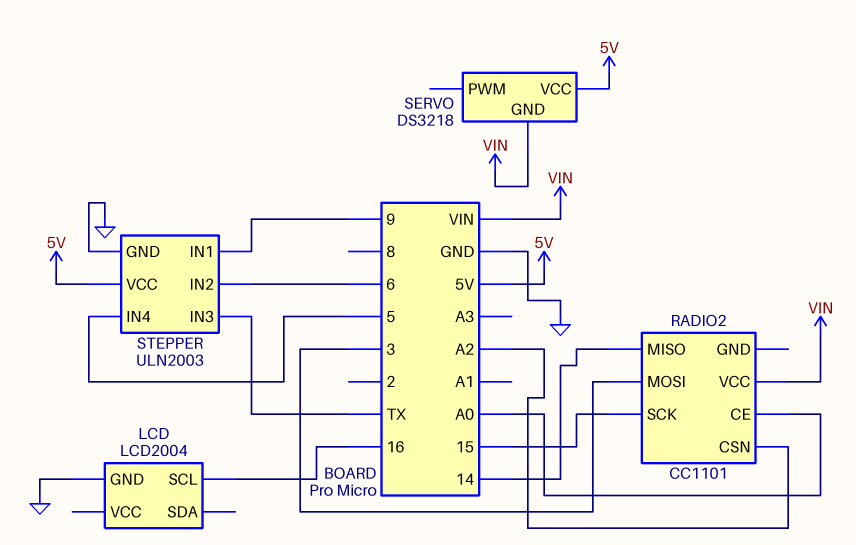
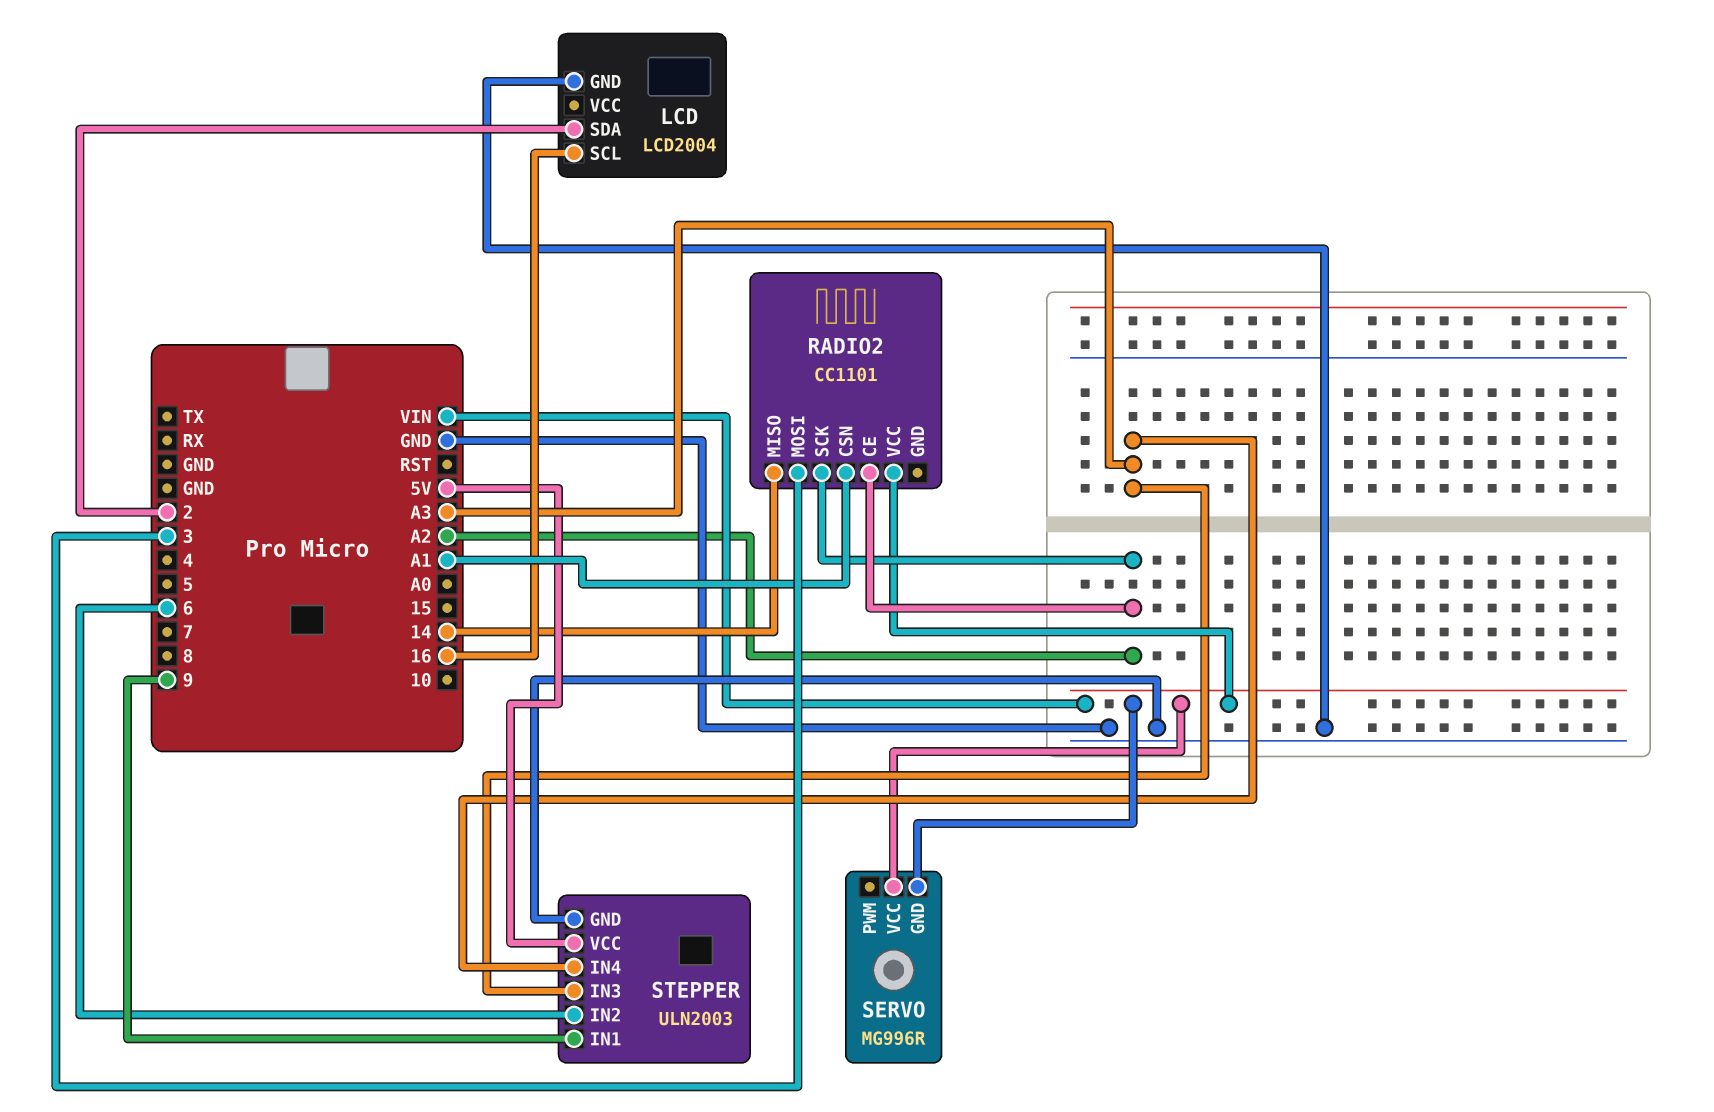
LCD pin SDA: none -> 2
RADIO2 pin CE: A0 -> A2
RADIO2 pin CSN: A2 -> A1
RADIO2 pin SCK: 15 -> A2
SERVO: DS3218 -> MG996R
SERVO pin VCC: 5V -> VIN
STEPPER pin IN3: TX -> A3
STEPPER pin IN4: 5 -> A3

